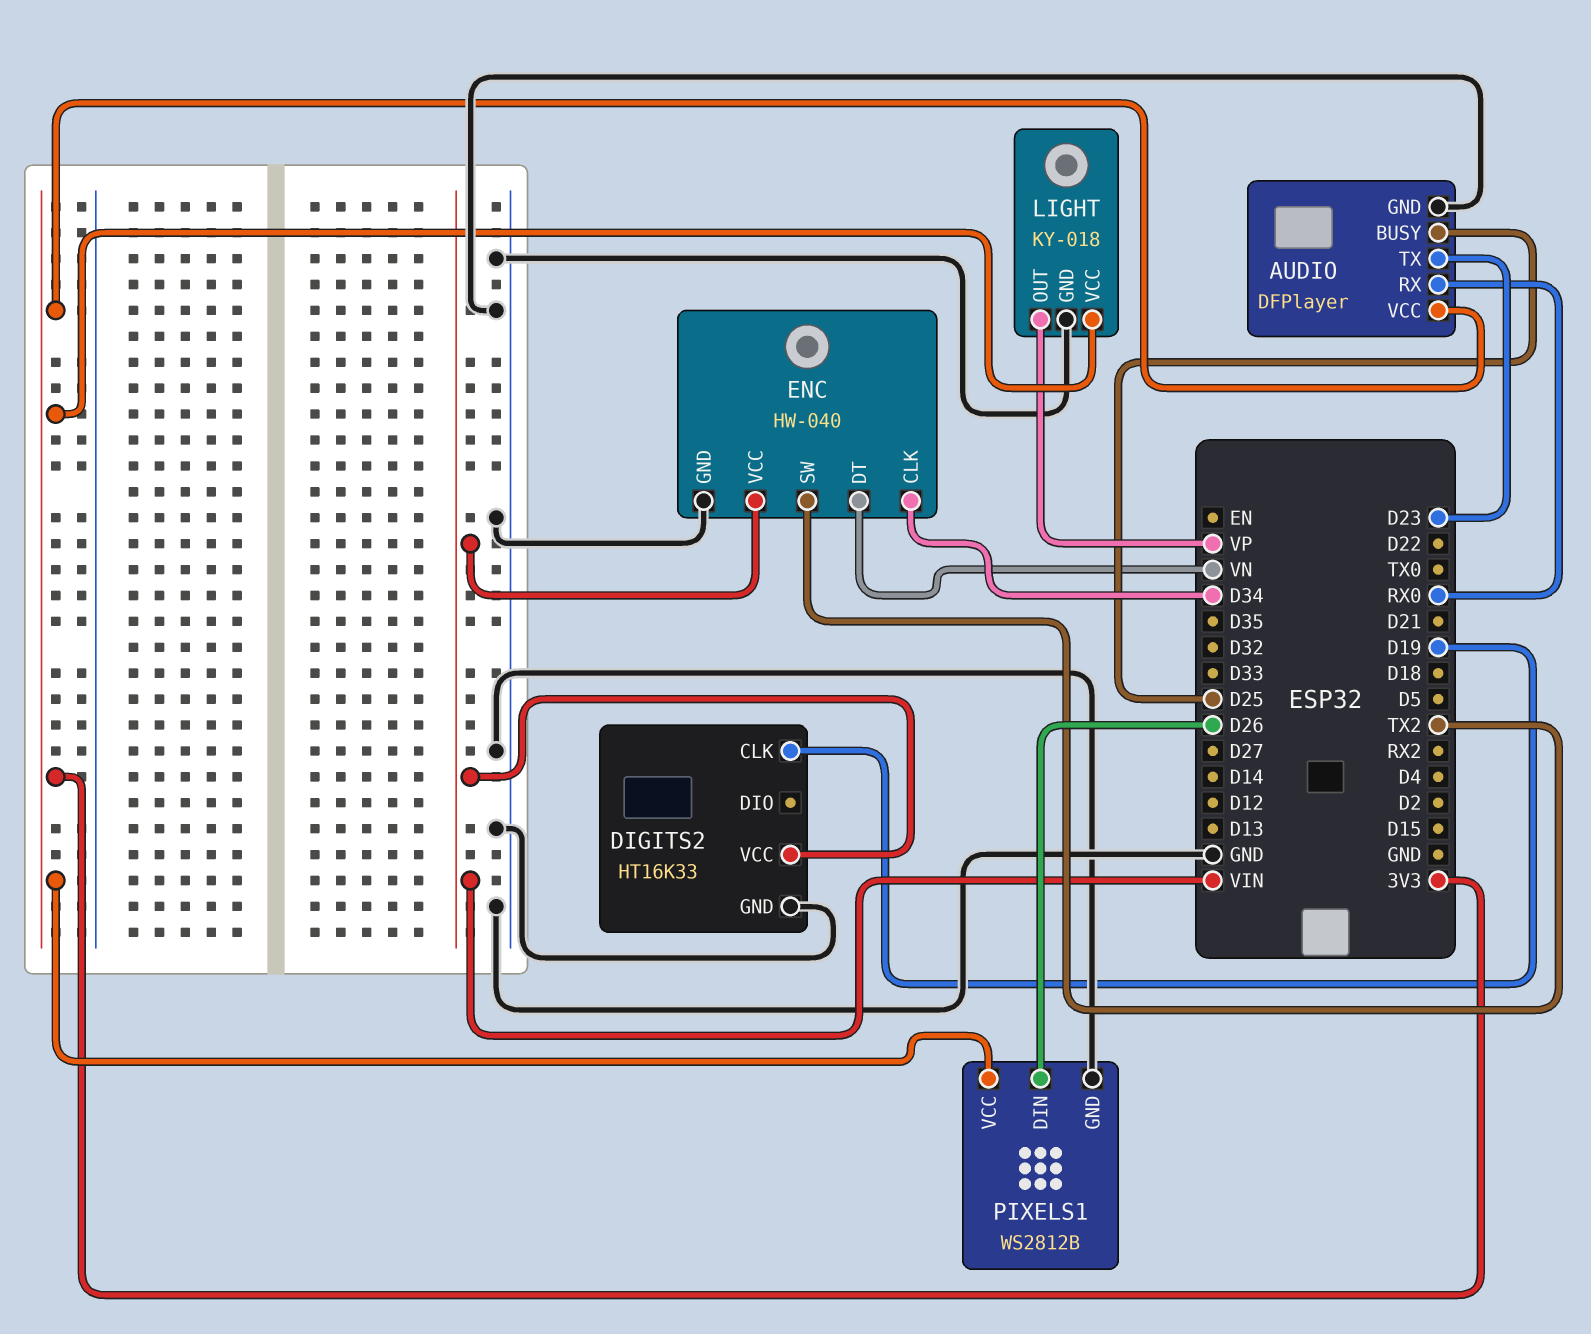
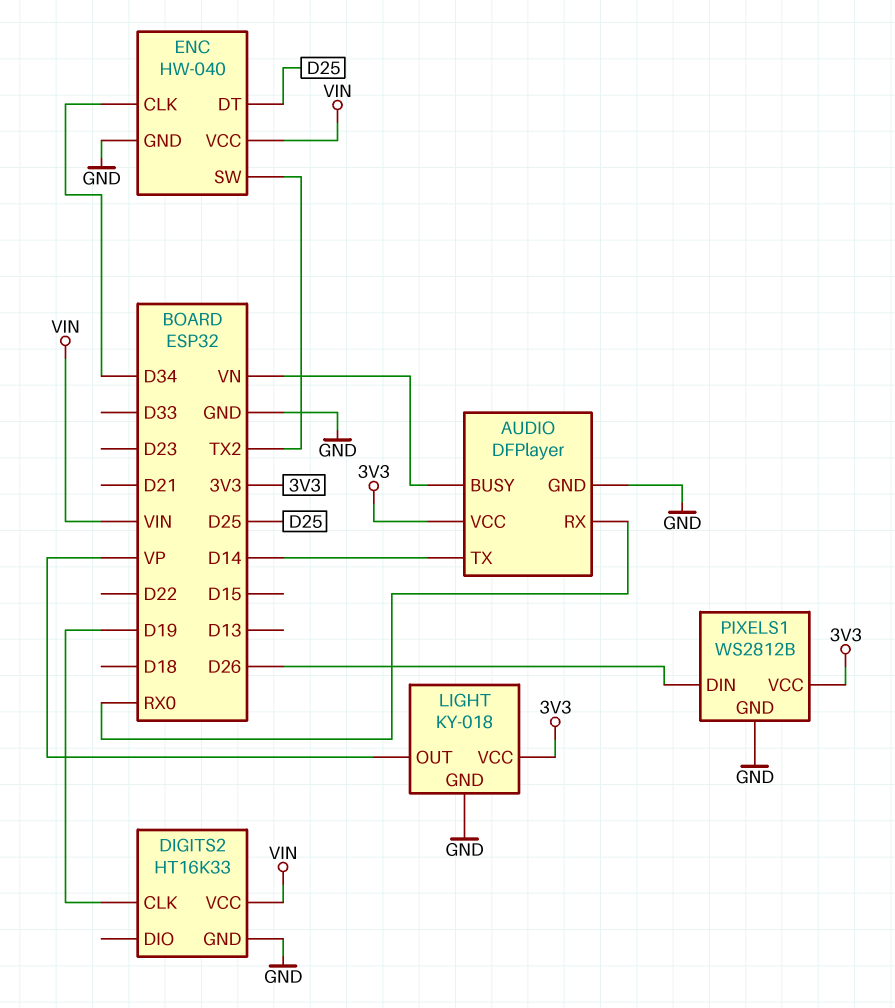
AUDIO pin BUSY: D25 -> VN
AUDIO pin TX: D23 -> D14
ENC pin DT: VN -> D25

